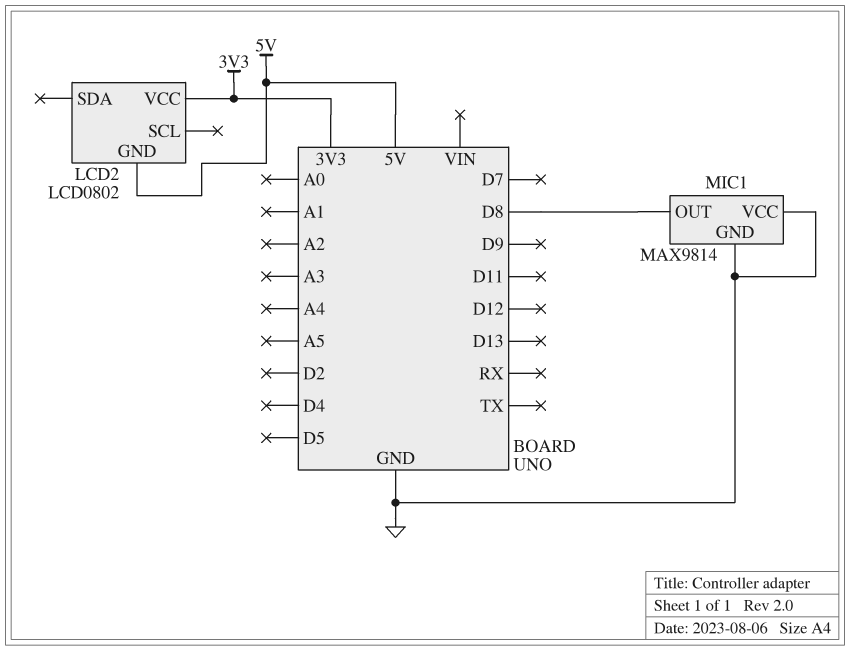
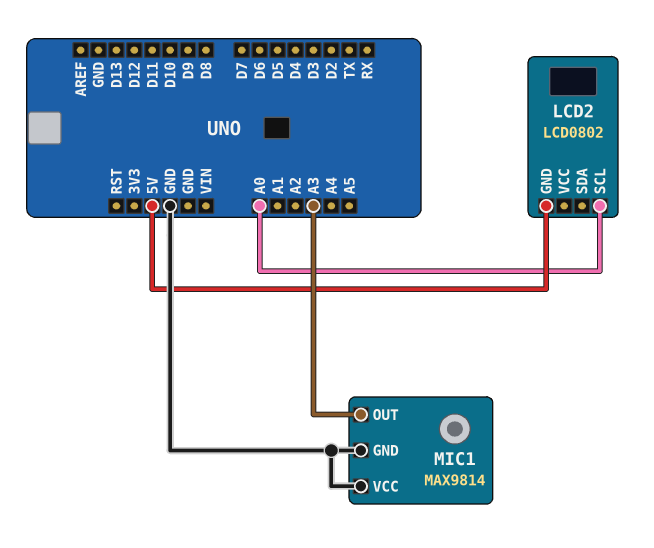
LCD2 pin SCL: none -> A0
LCD2 pin VCC: 3V3 -> none
MIC1 pin OUT: D8 -> A3

